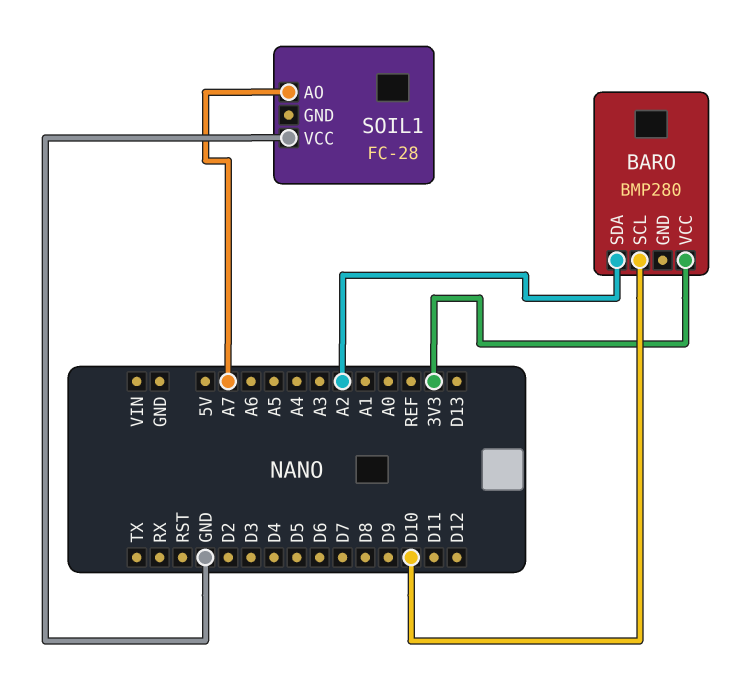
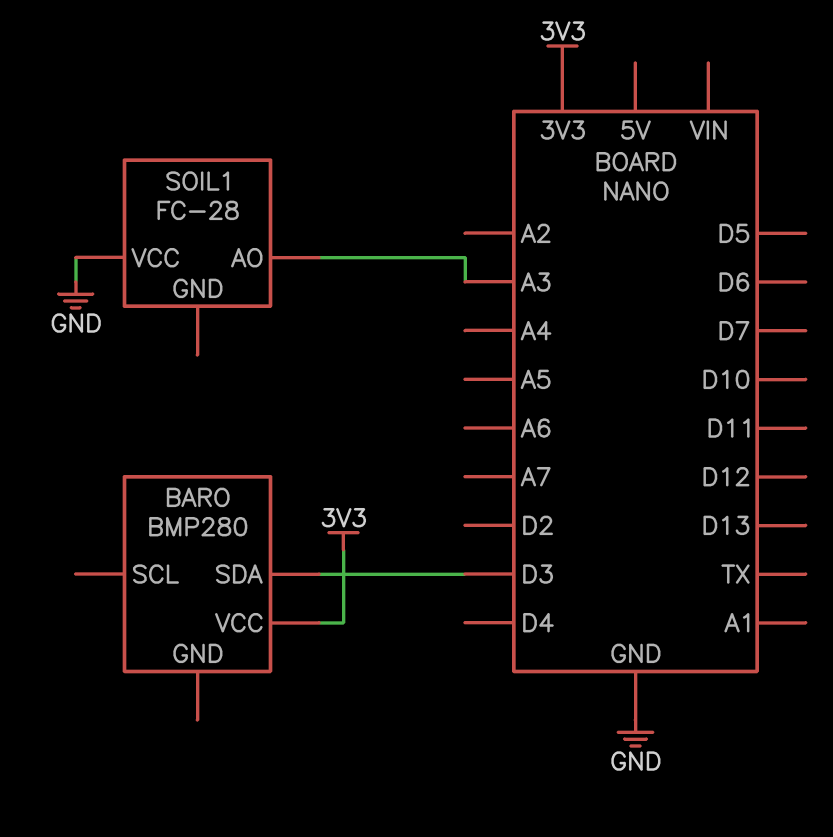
BARO pin SCL: D10 -> none
BARO pin SDA: A2 -> D3
SOIL1 pin AO: A7 -> A3

